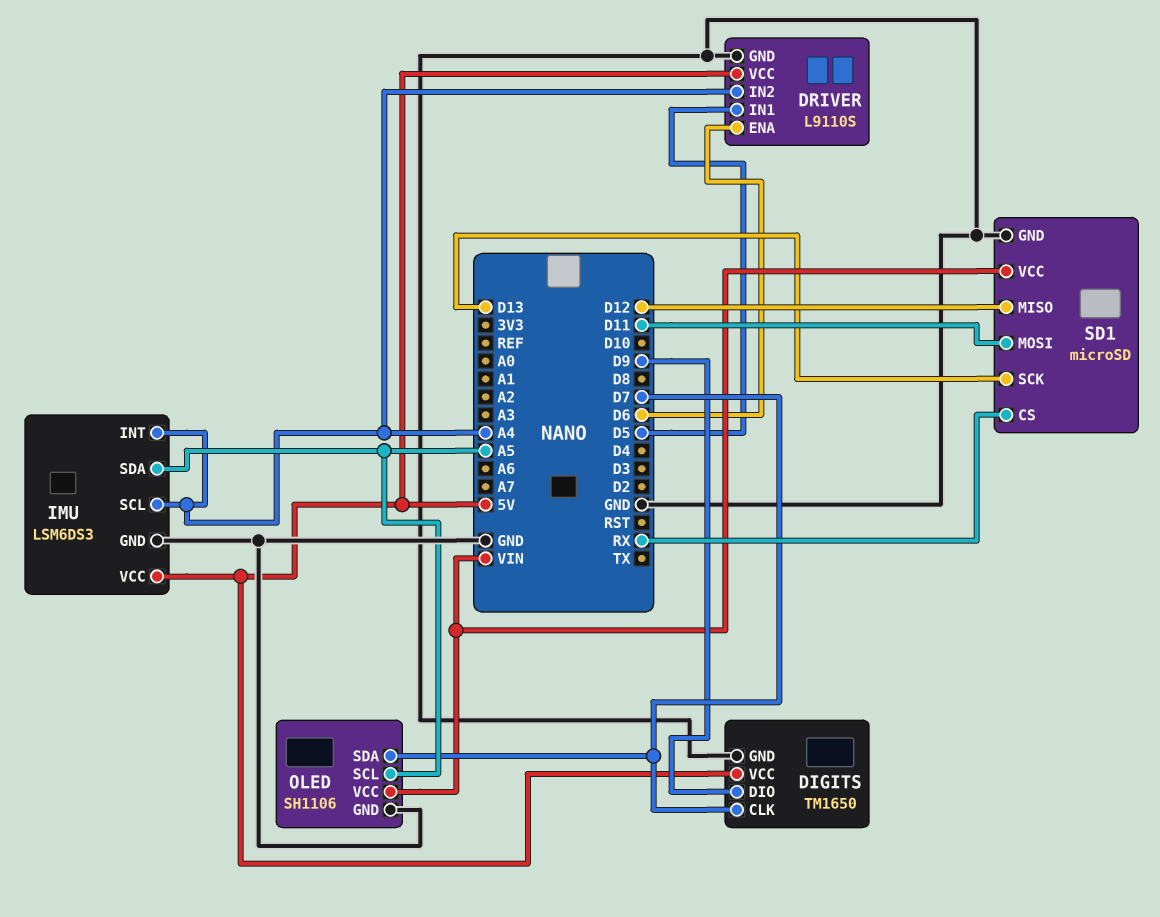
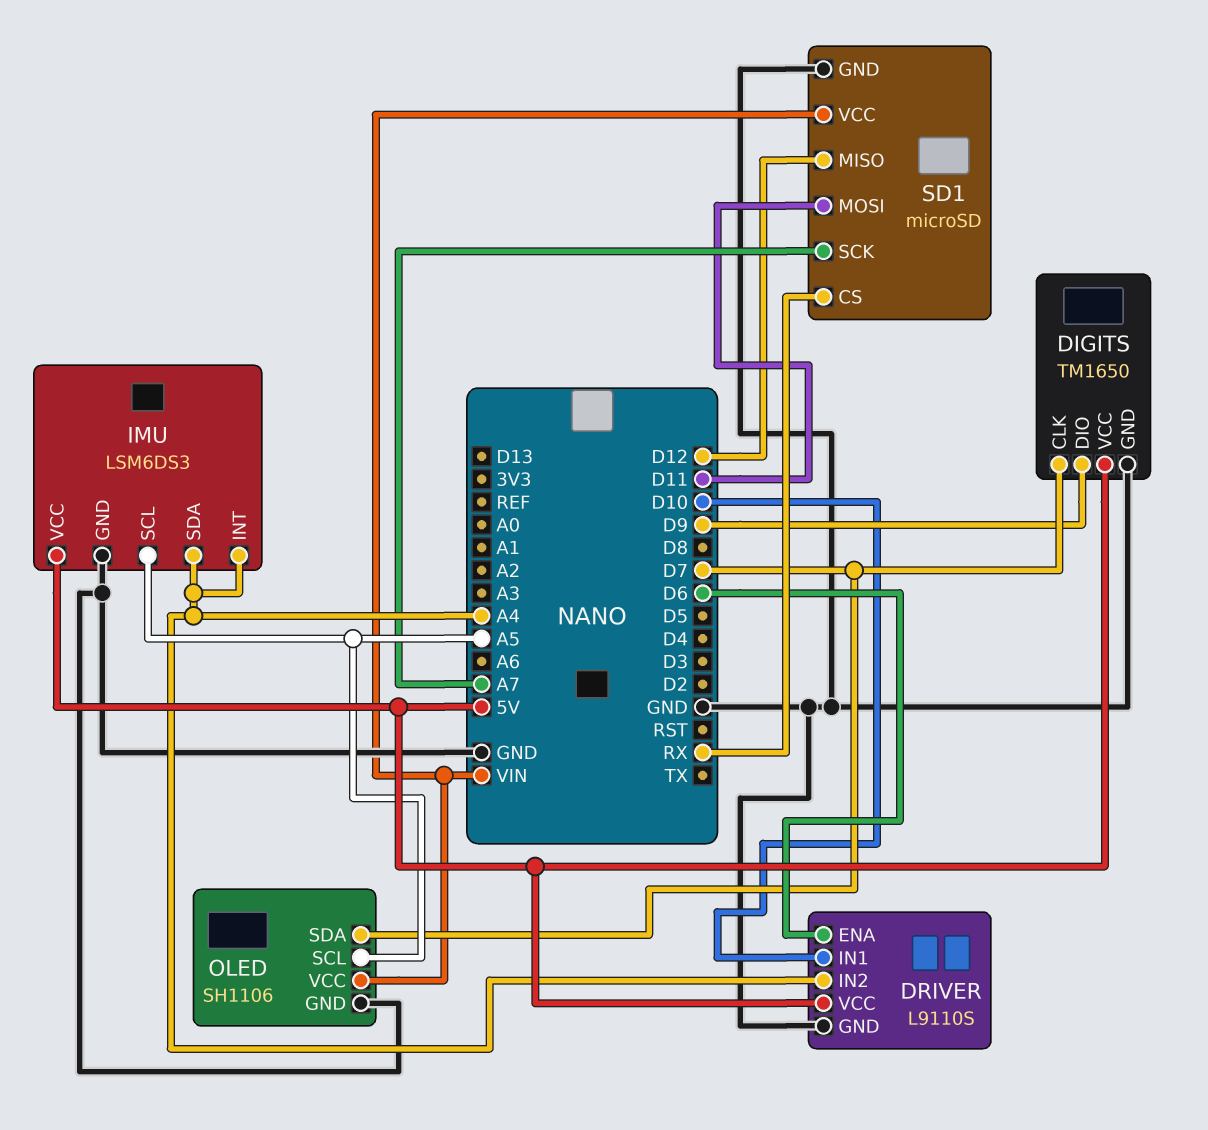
DRIVER pin IN1: D5 -> D10
IMU pin SCL: A4 -> A5
IMU pin SDA: A5 -> A4
SD1 pin SCK: D13 -> A7

